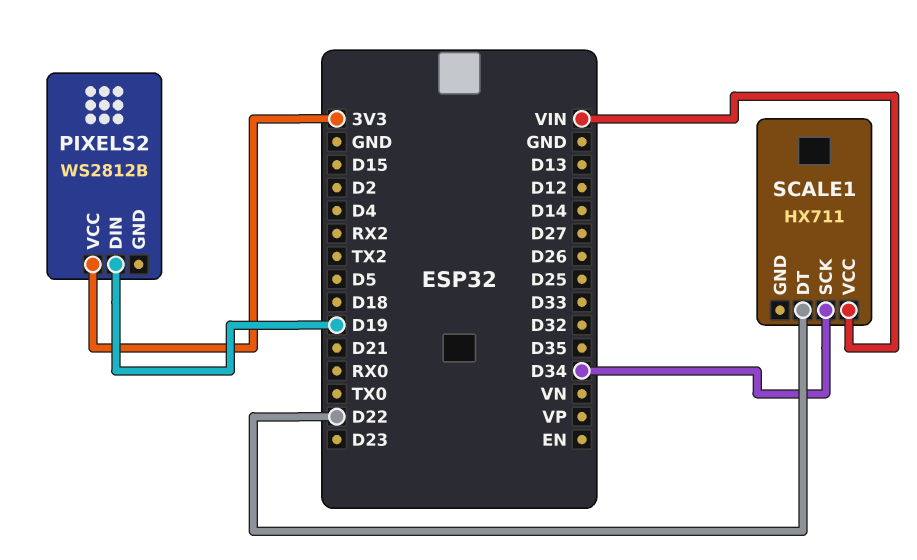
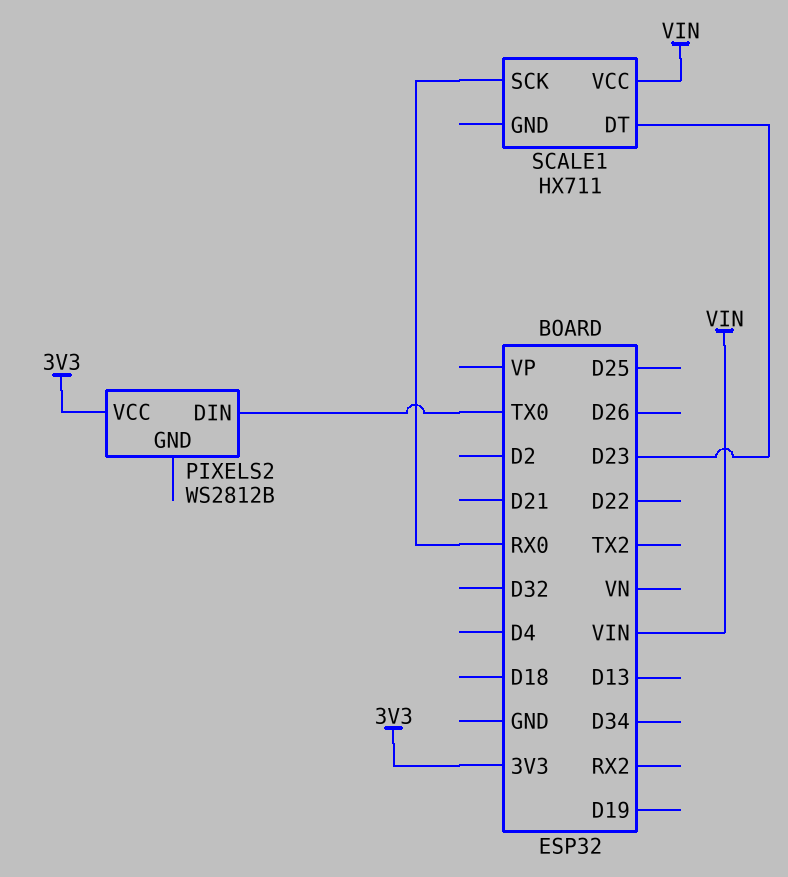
PIXELS2 pin DIN: D19 -> TX0
SCALE1 pin DT: D22 -> D23
SCALE1 pin SCK: D34 -> RX0

